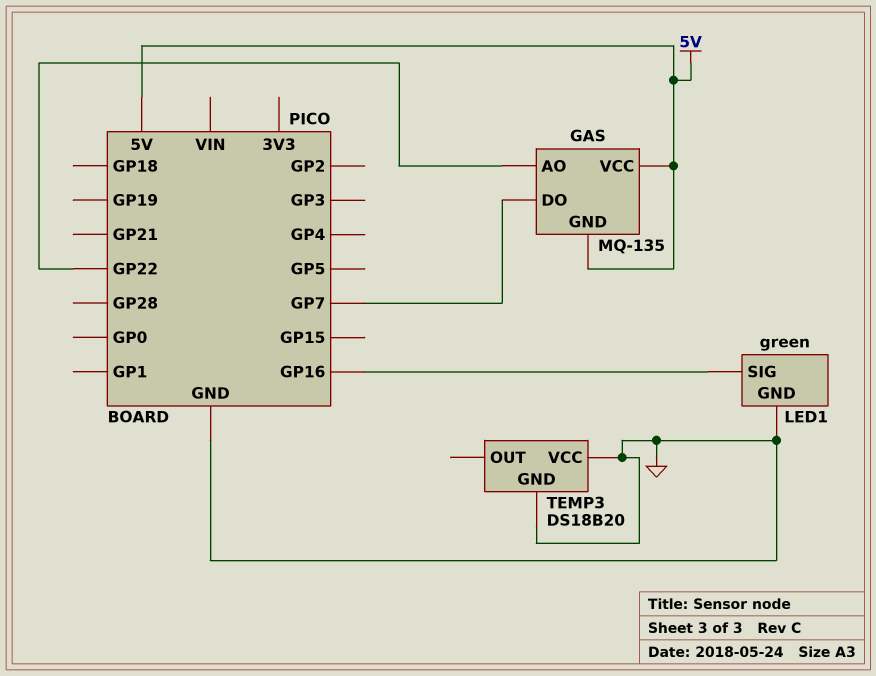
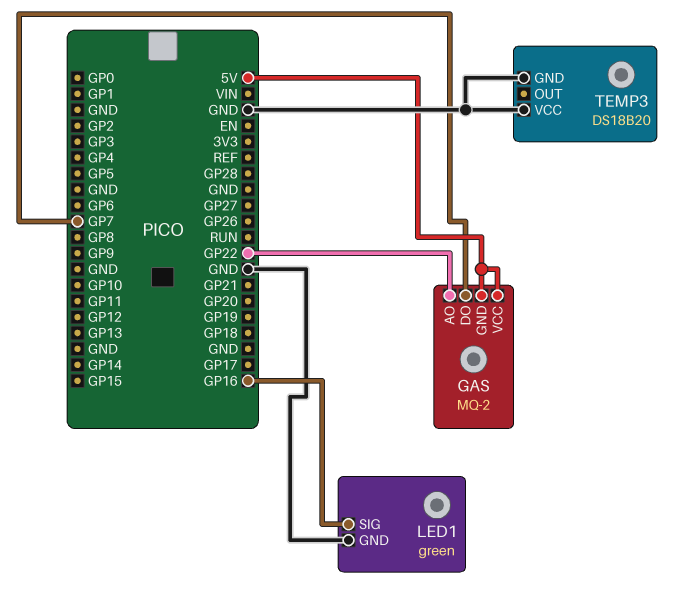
GAS: MQ-135 -> MQ-2

